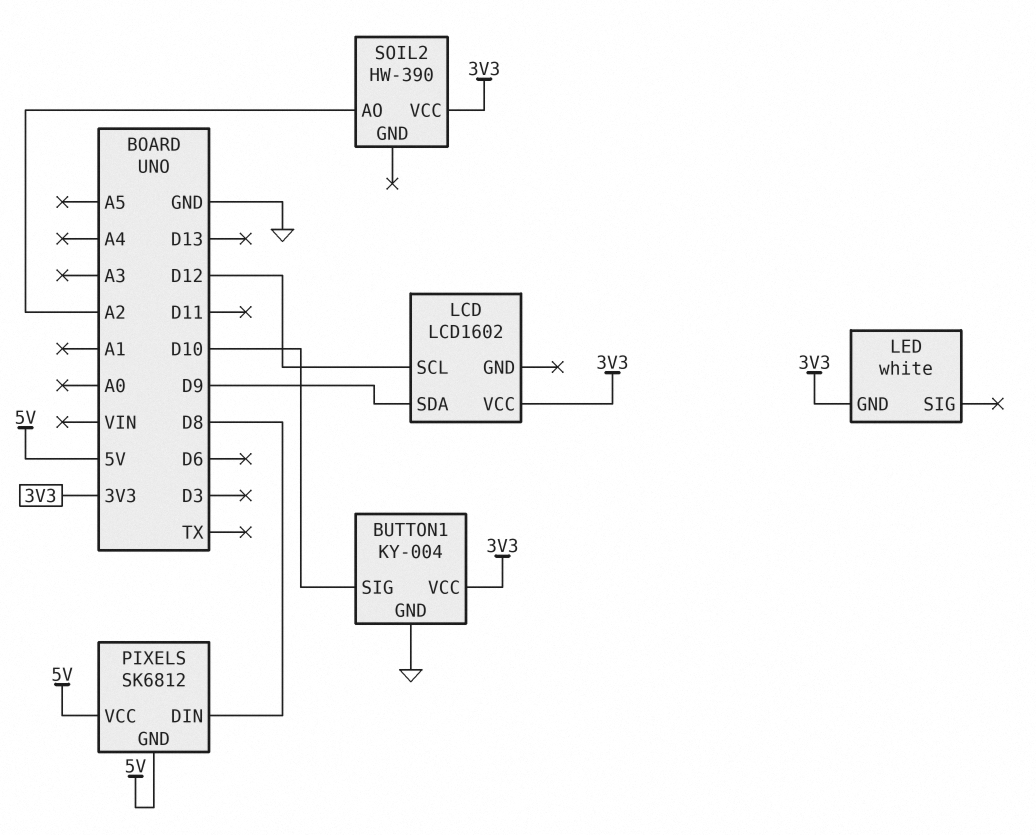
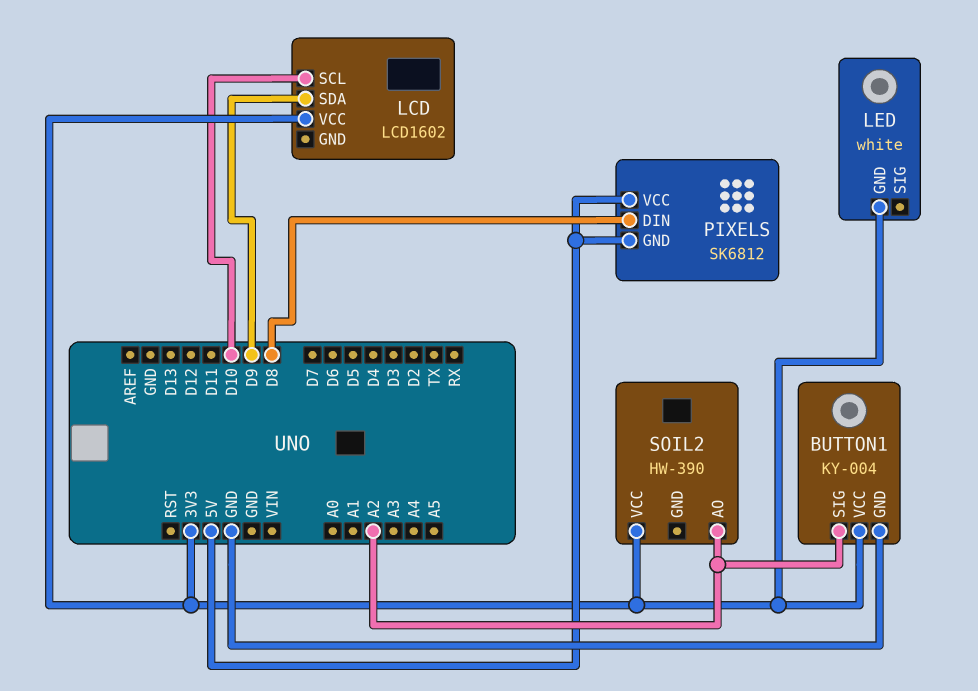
BUTTON1 pin SIG: D10 -> A2
LCD pin SCL: D12 -> D10

